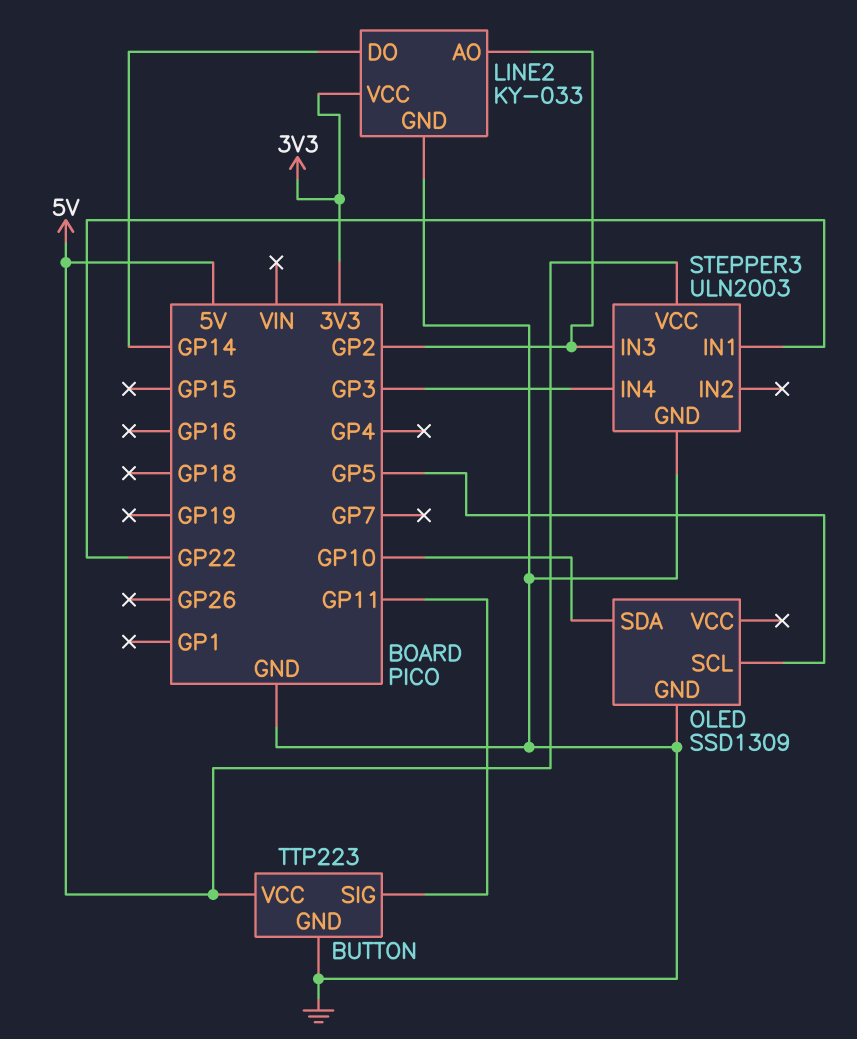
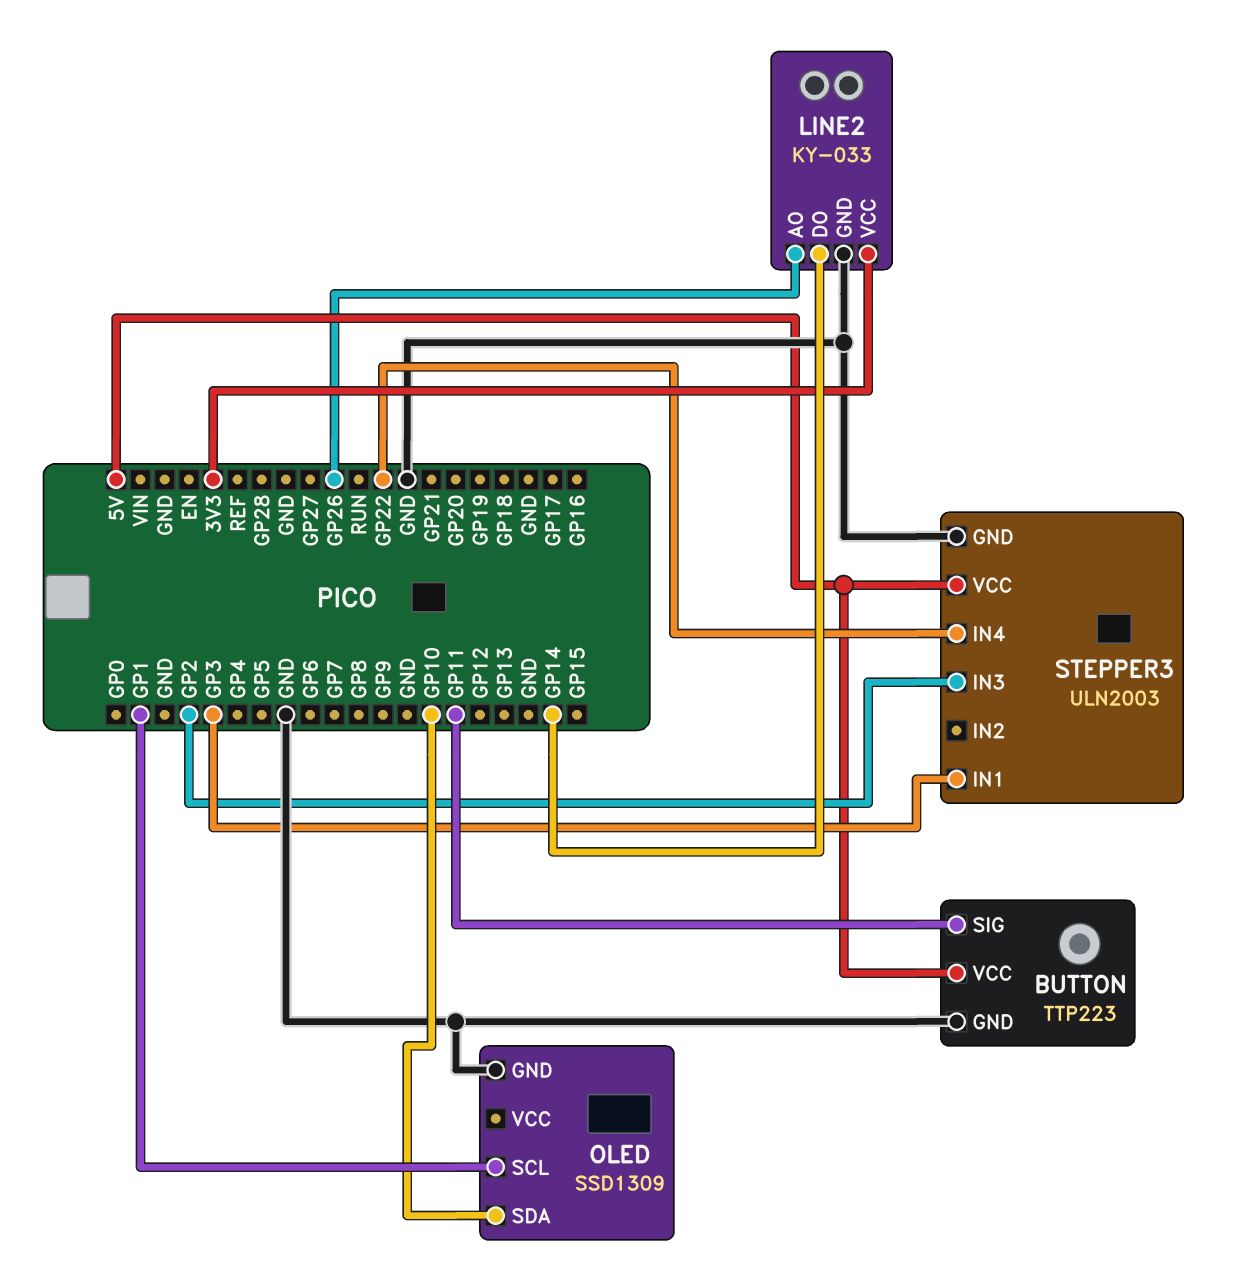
LINE2 pin AO: GP2 -> GP26
OLED pin SCL: GP5 -> GP1
STEPPER3 pin IN1: GP22 -> GP3
STEPPER3 pin IN4: GP3 -> GP22

